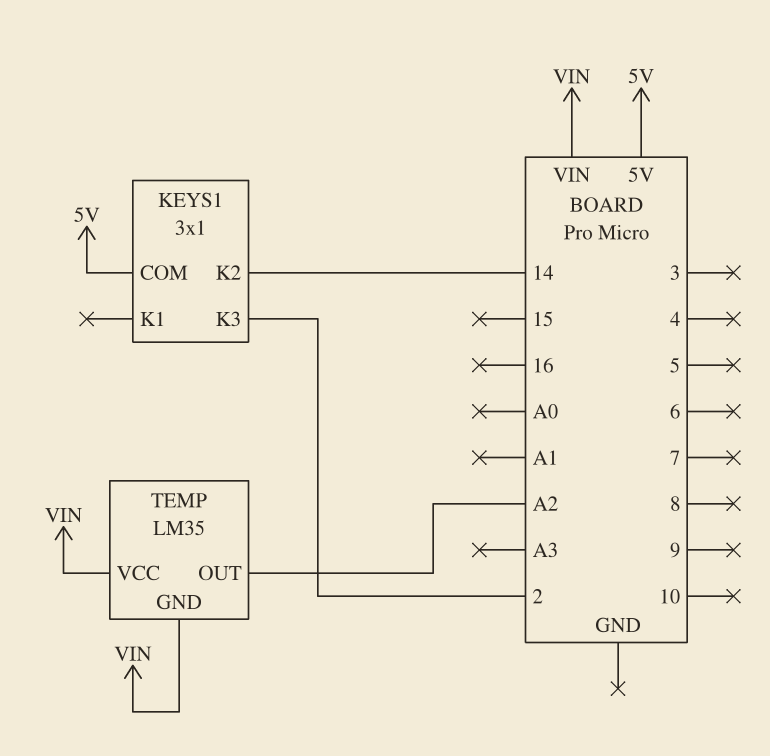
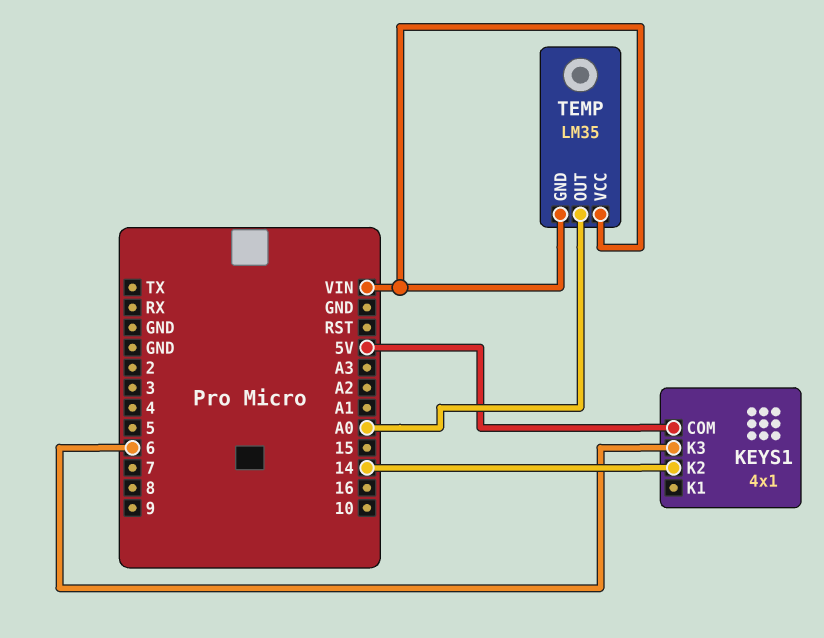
KEYS1: 3x1 -> 4x1
KEYS1 pin K3: 2 -> 6
TEMP pin OUT: A2 -> A0

